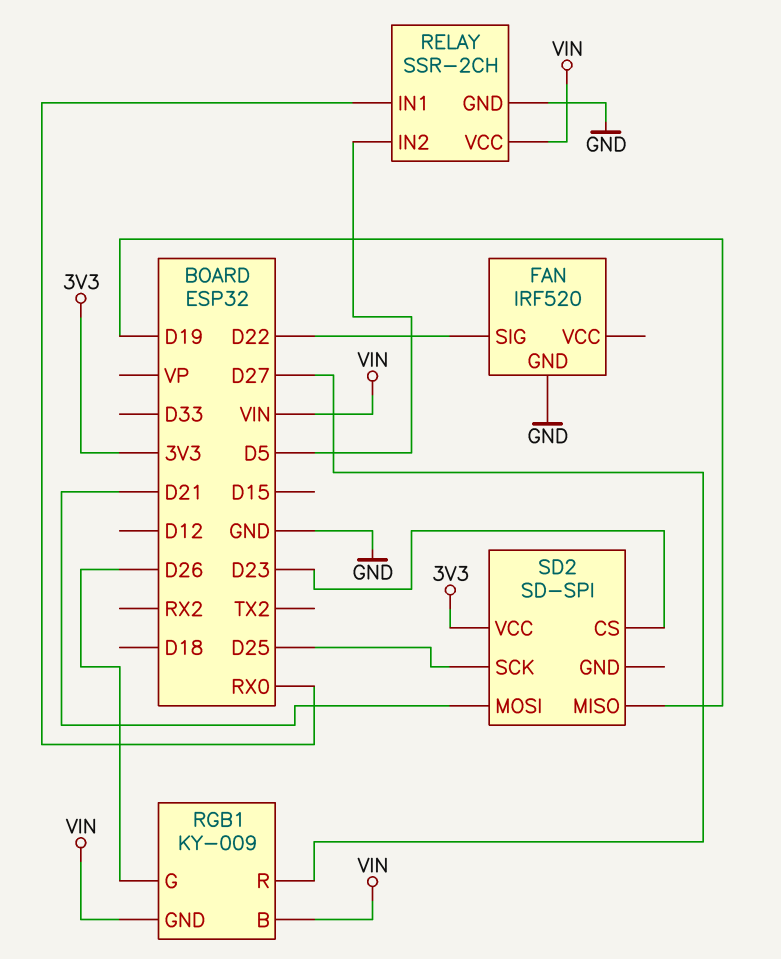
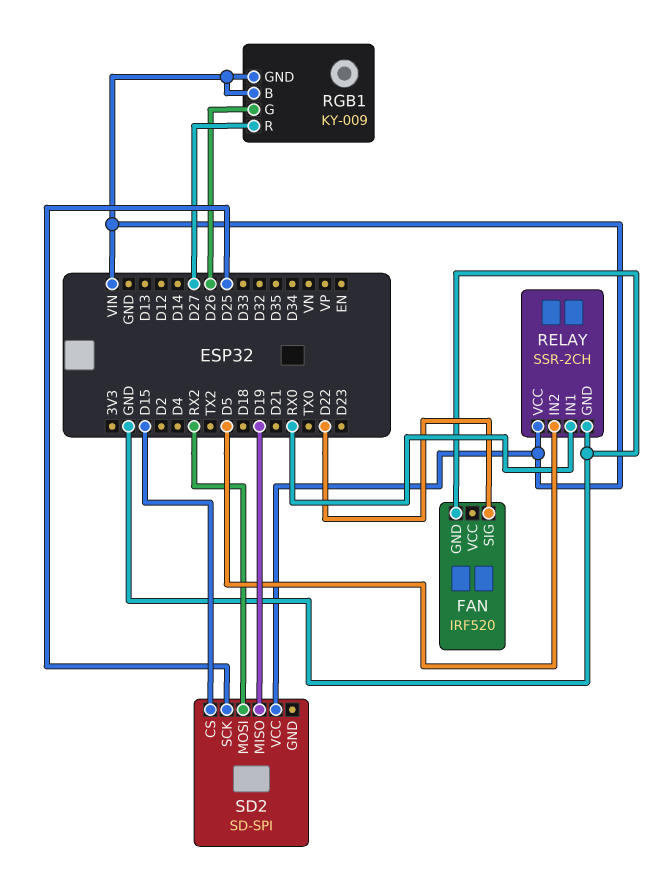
SD2 pin CS: D23 -> D15
SD2 pin MOSI: D21 -> RX2
SD2 pin VCC: 3V3 -> VIN

